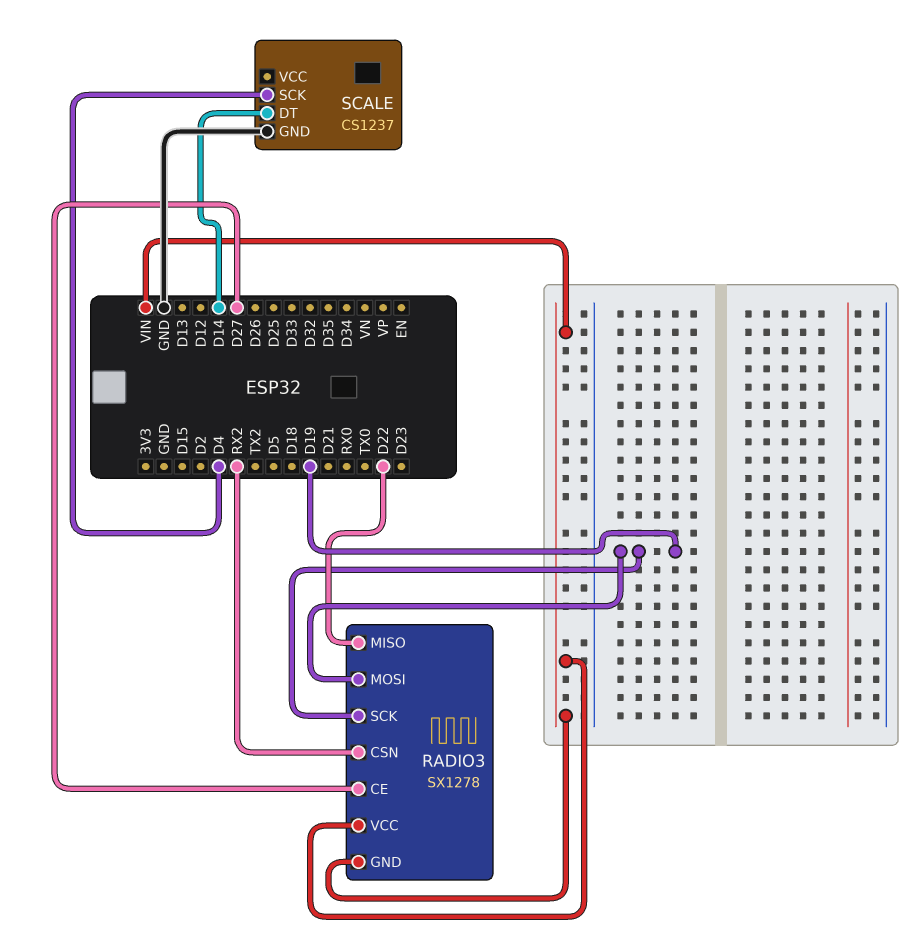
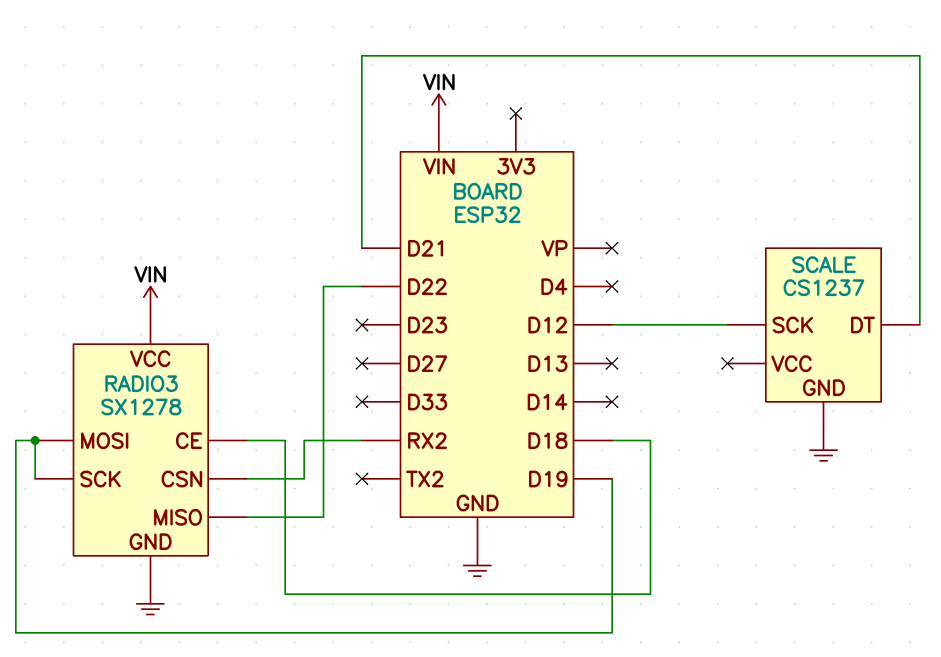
RADIO3 pin CE: D27 -> D18
RADIO3 pin GND: VIN -> GND
SCALE pin DT: D14 -> D21
SCALE pin SCK: D4 -> D12

